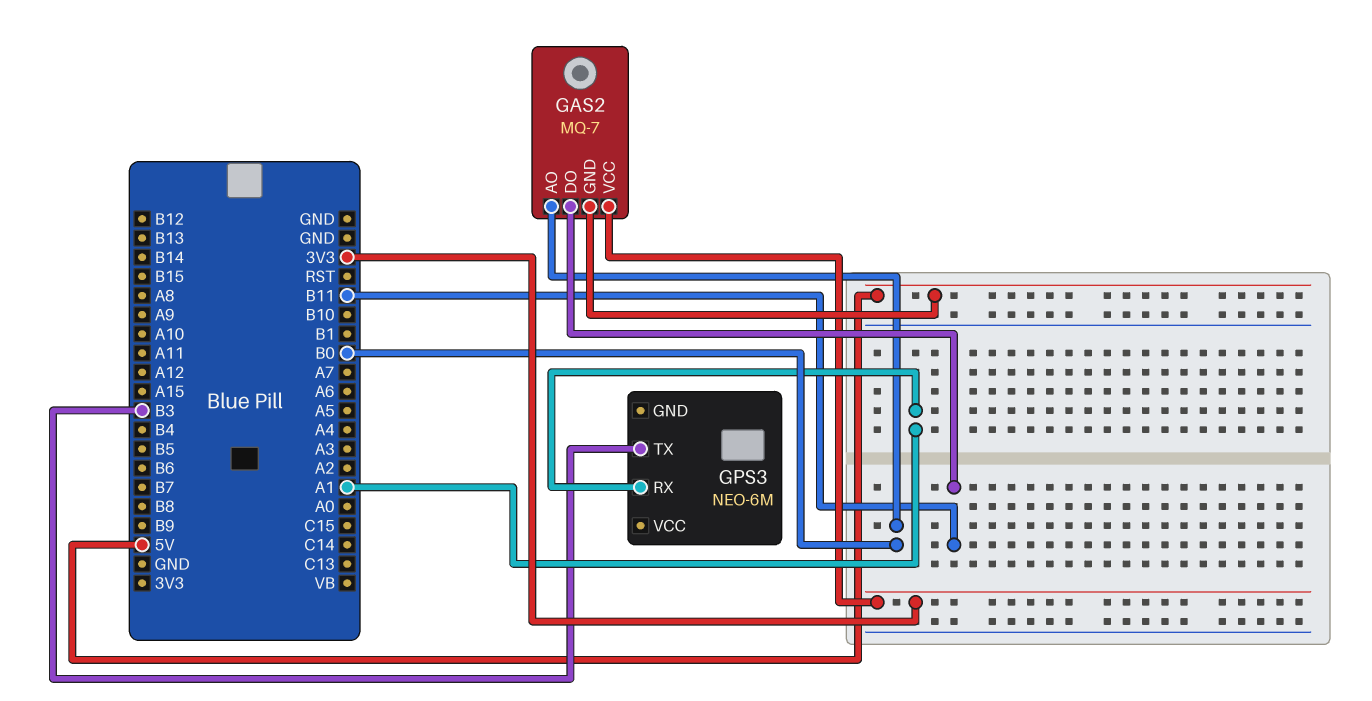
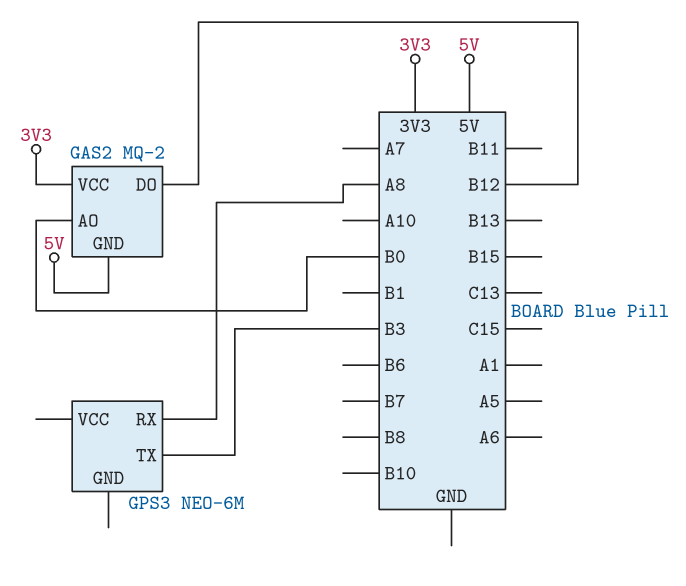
GAS2: MQ-7 -> MQ-2
GAS2 pin DO: B11 -> B12
GPS3 pin RX: A1 -> A8

